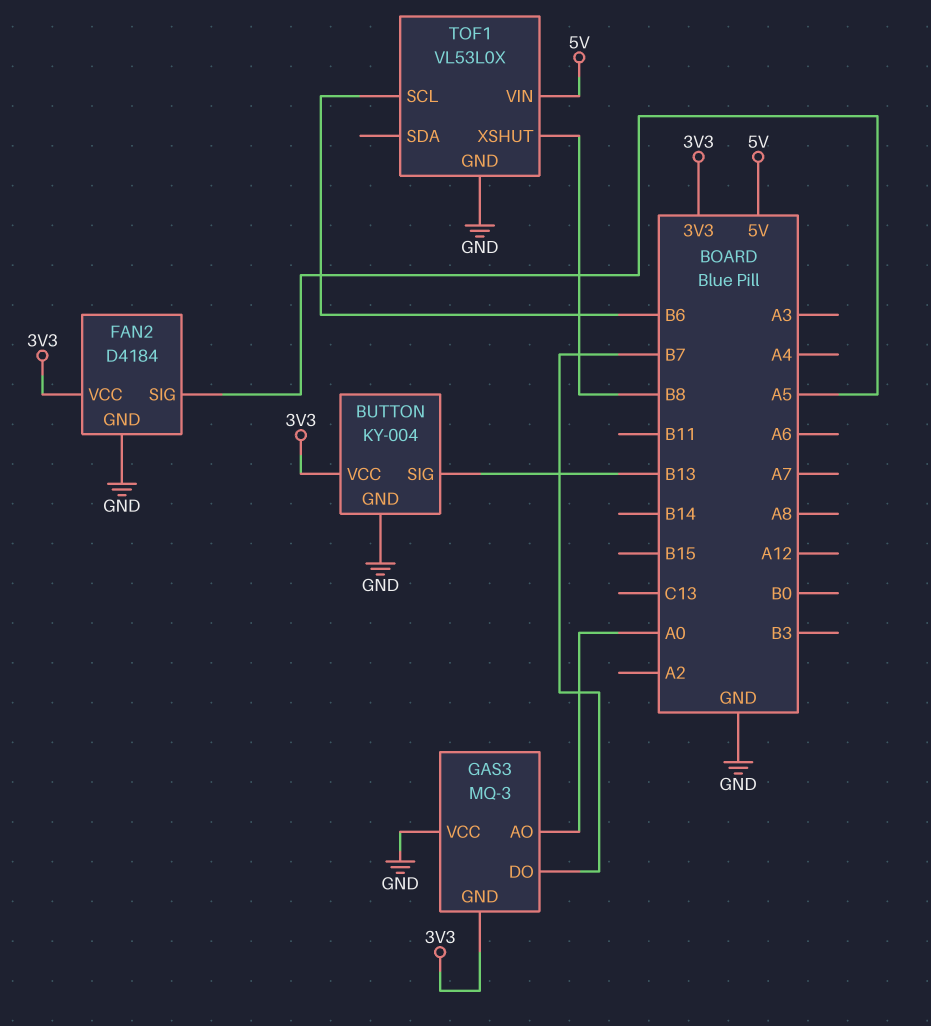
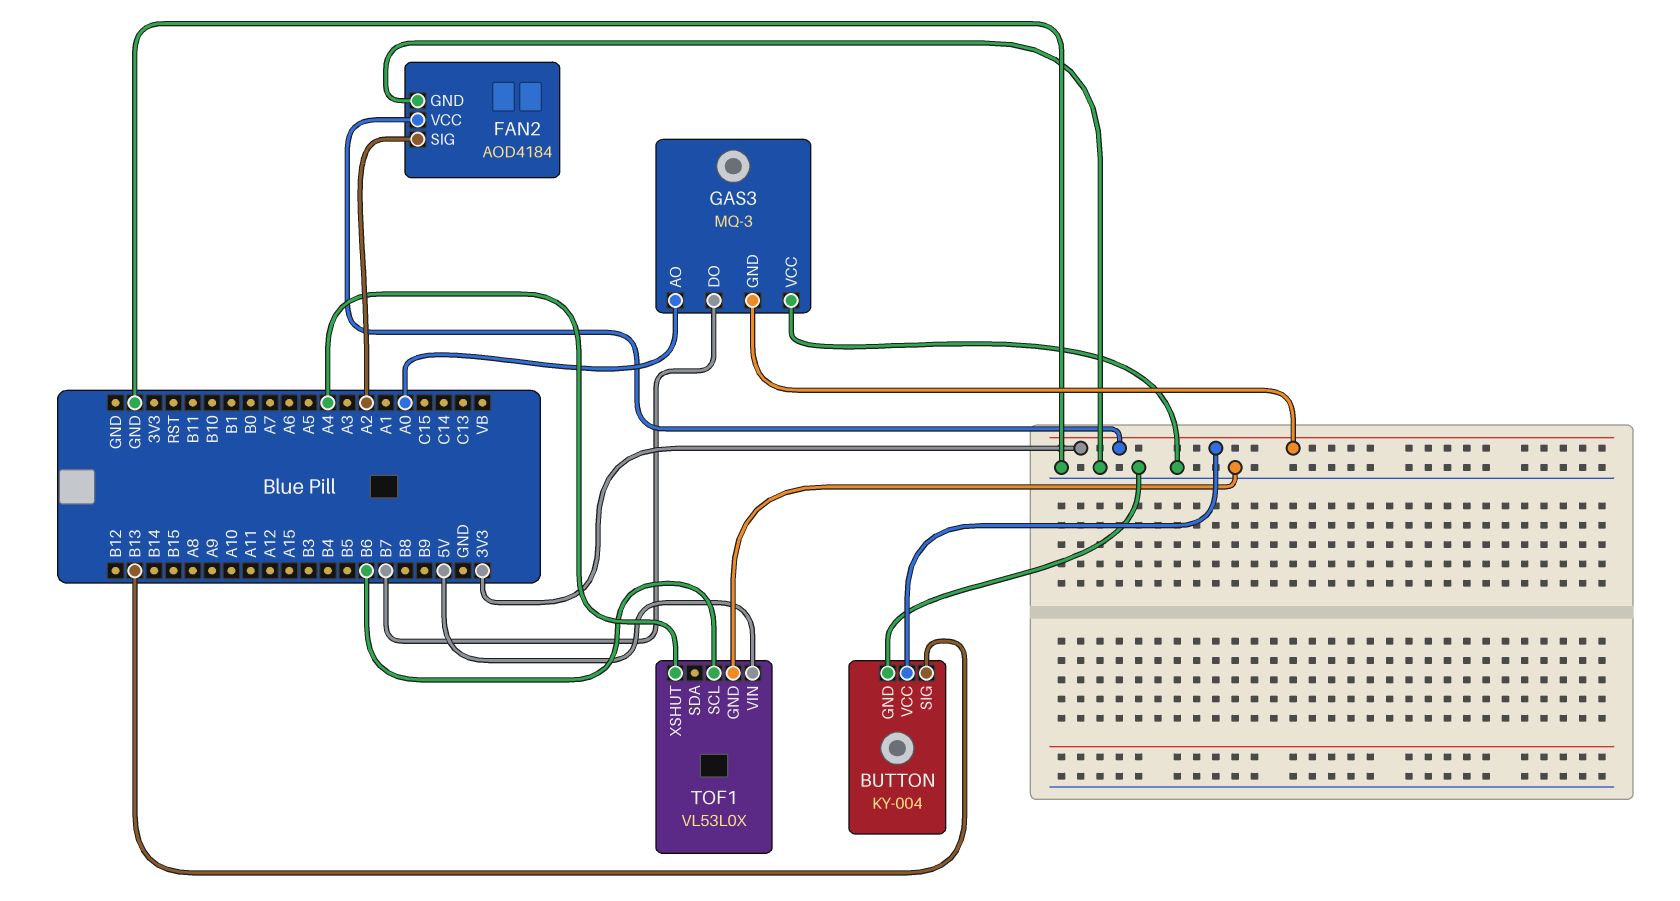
FAN2: D4184 -> AOD4184
FAN2 pin SIG: A5 -> A2
TOF1 pin XSHUT: B8 -> A4

